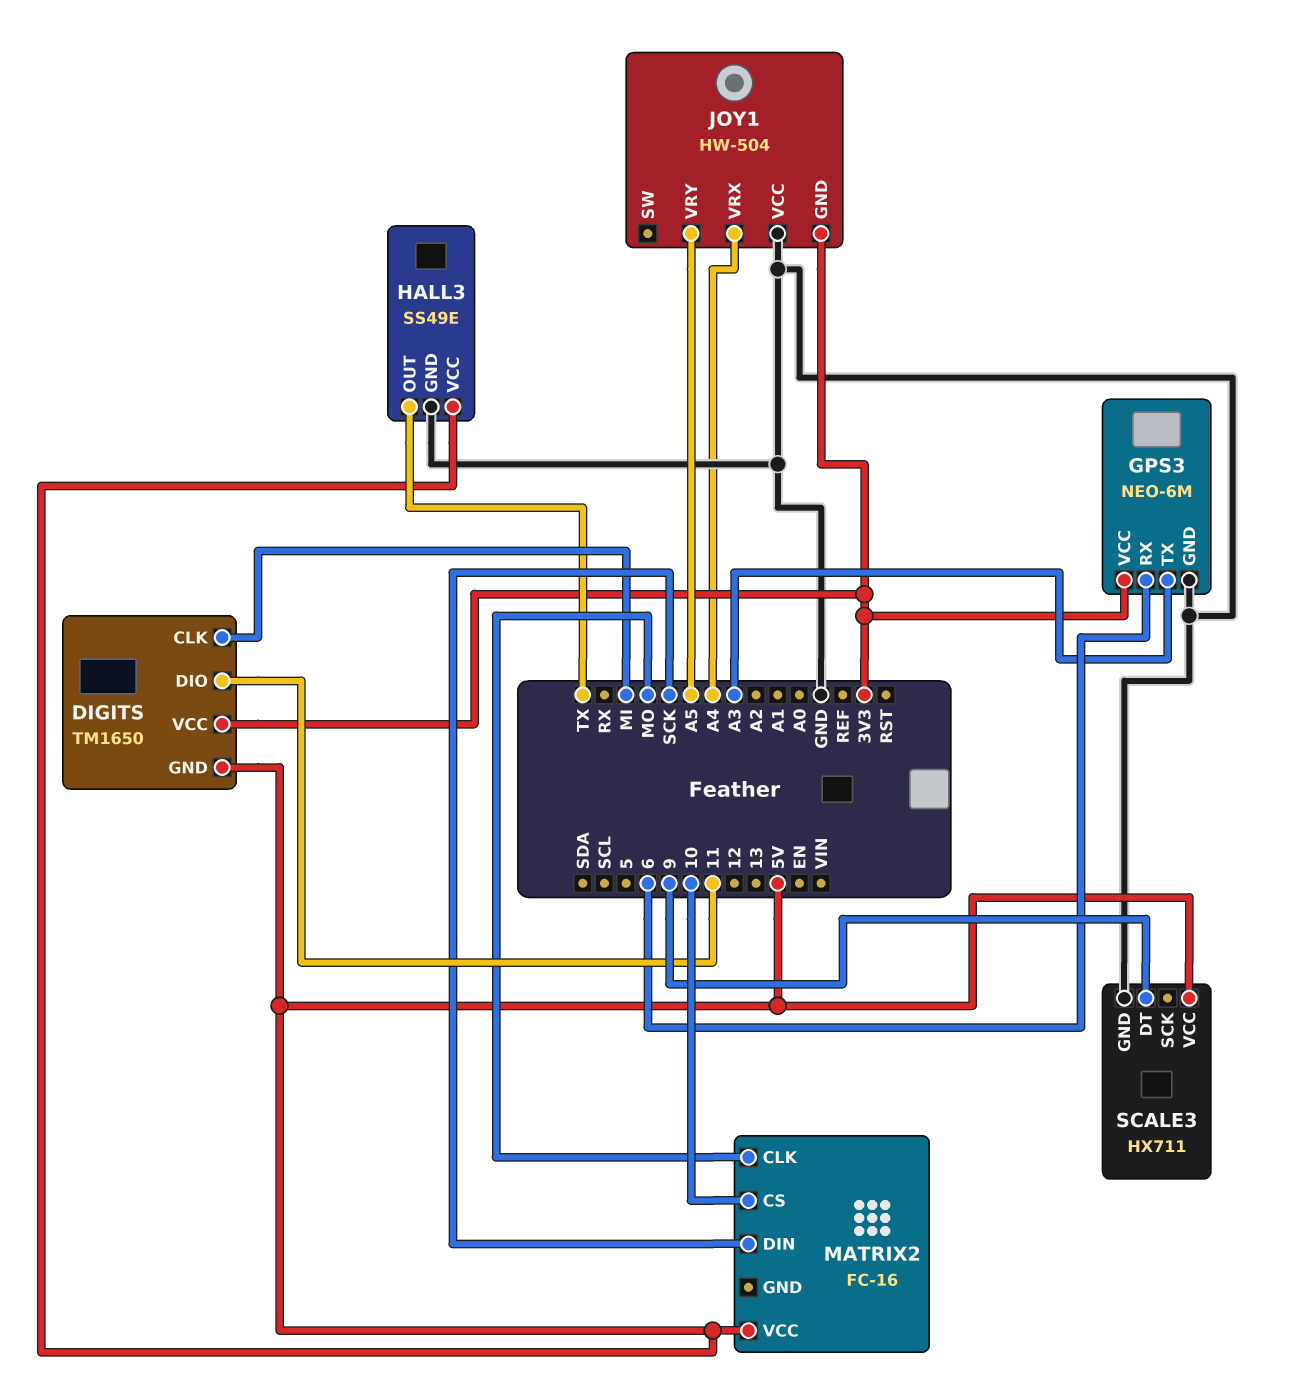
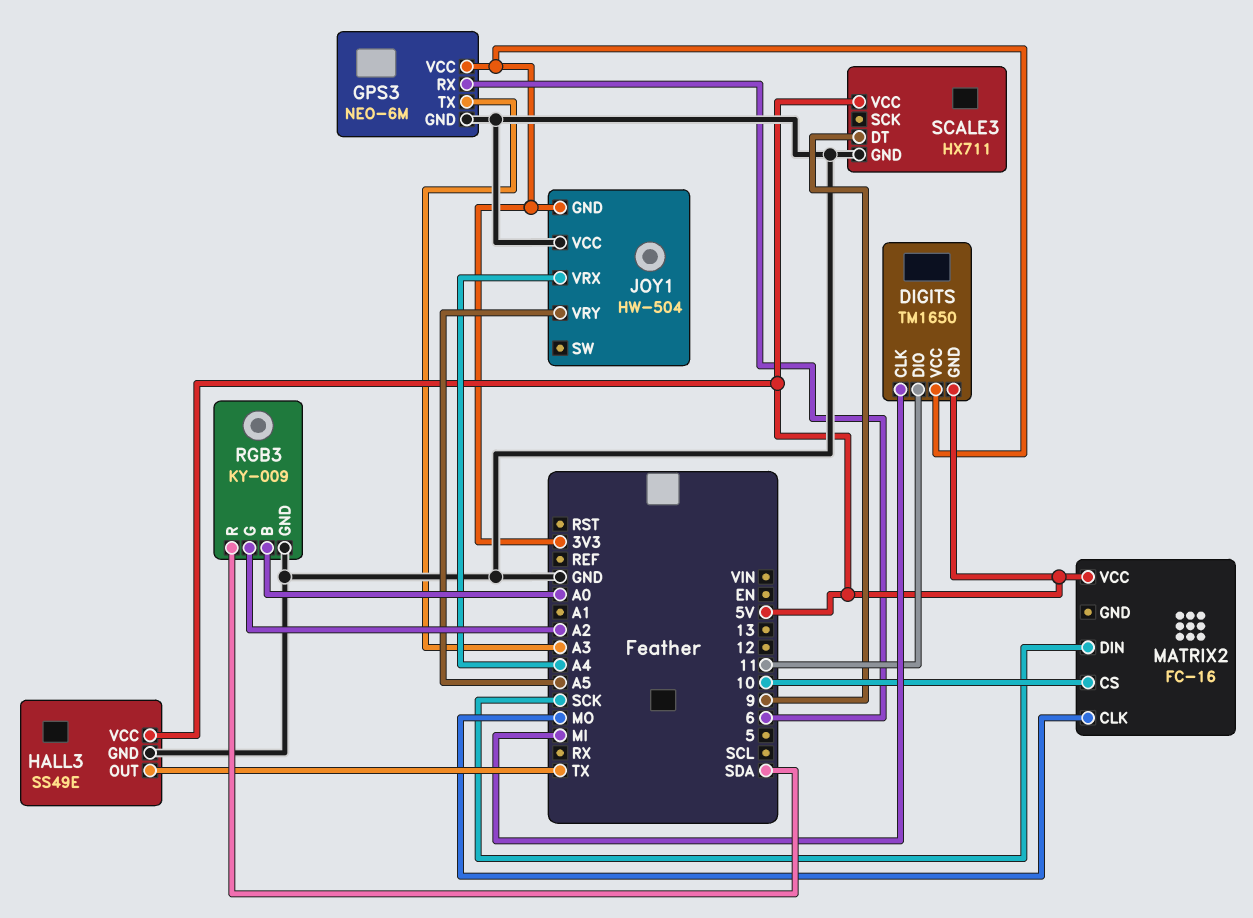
RGB3: none -> KY-009
RGB3 pin B: none -> A0
RGB3 pin G: none -> A2
RGB3 pin GND: none -> GND
RGB3 pin R: none -> SDA

